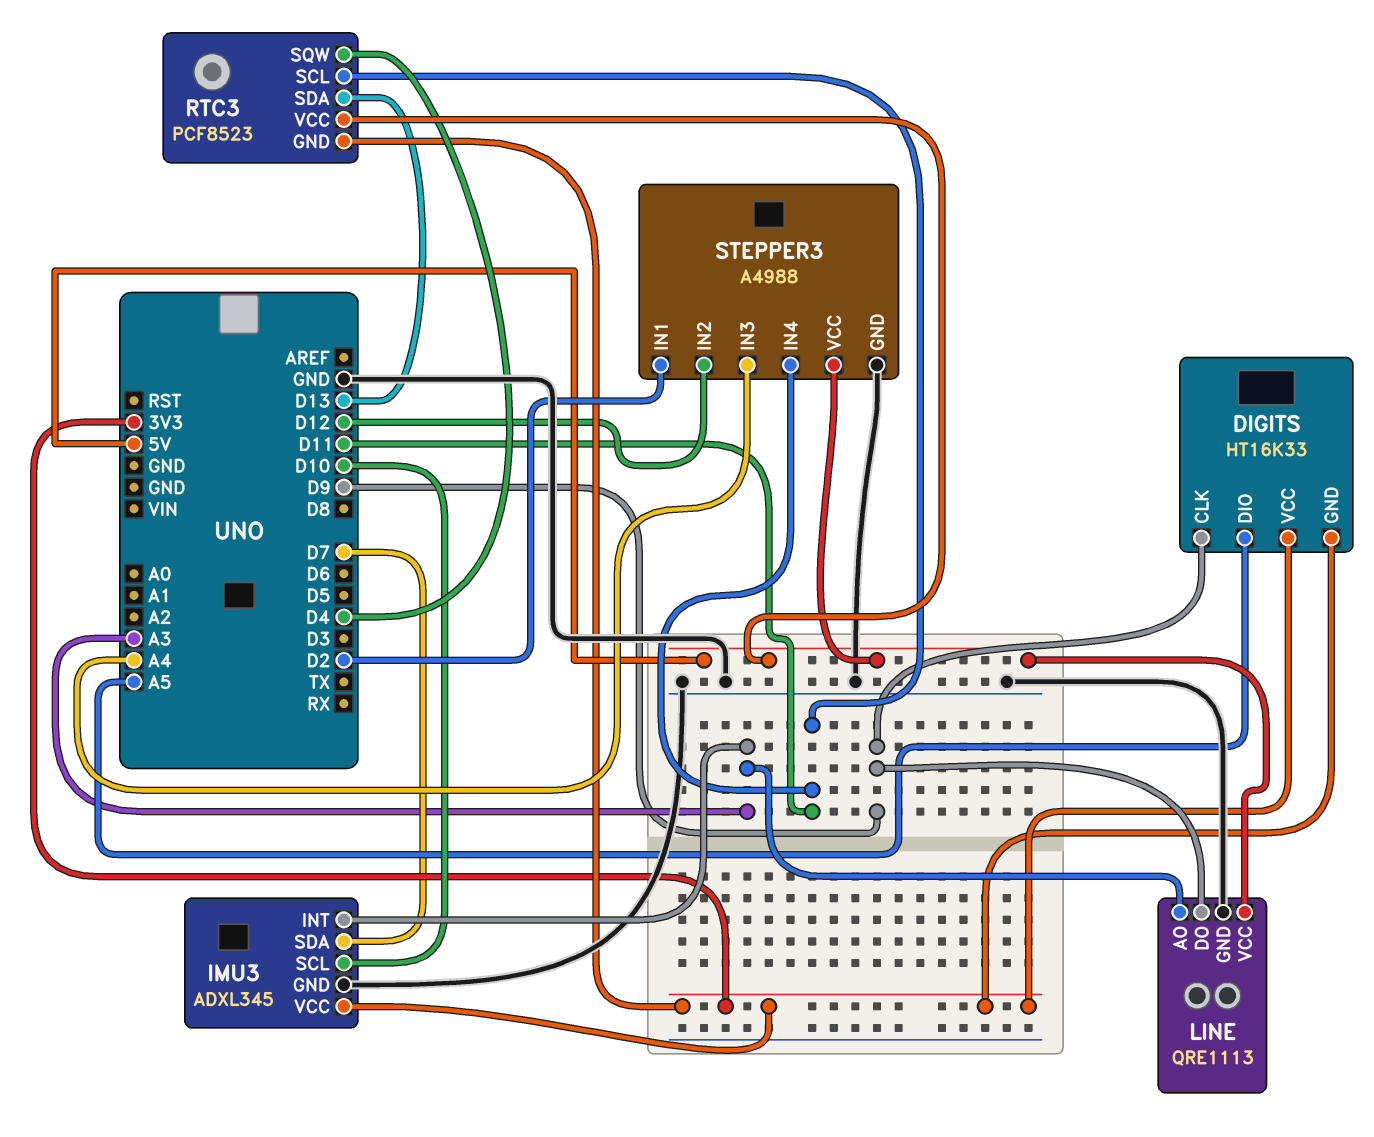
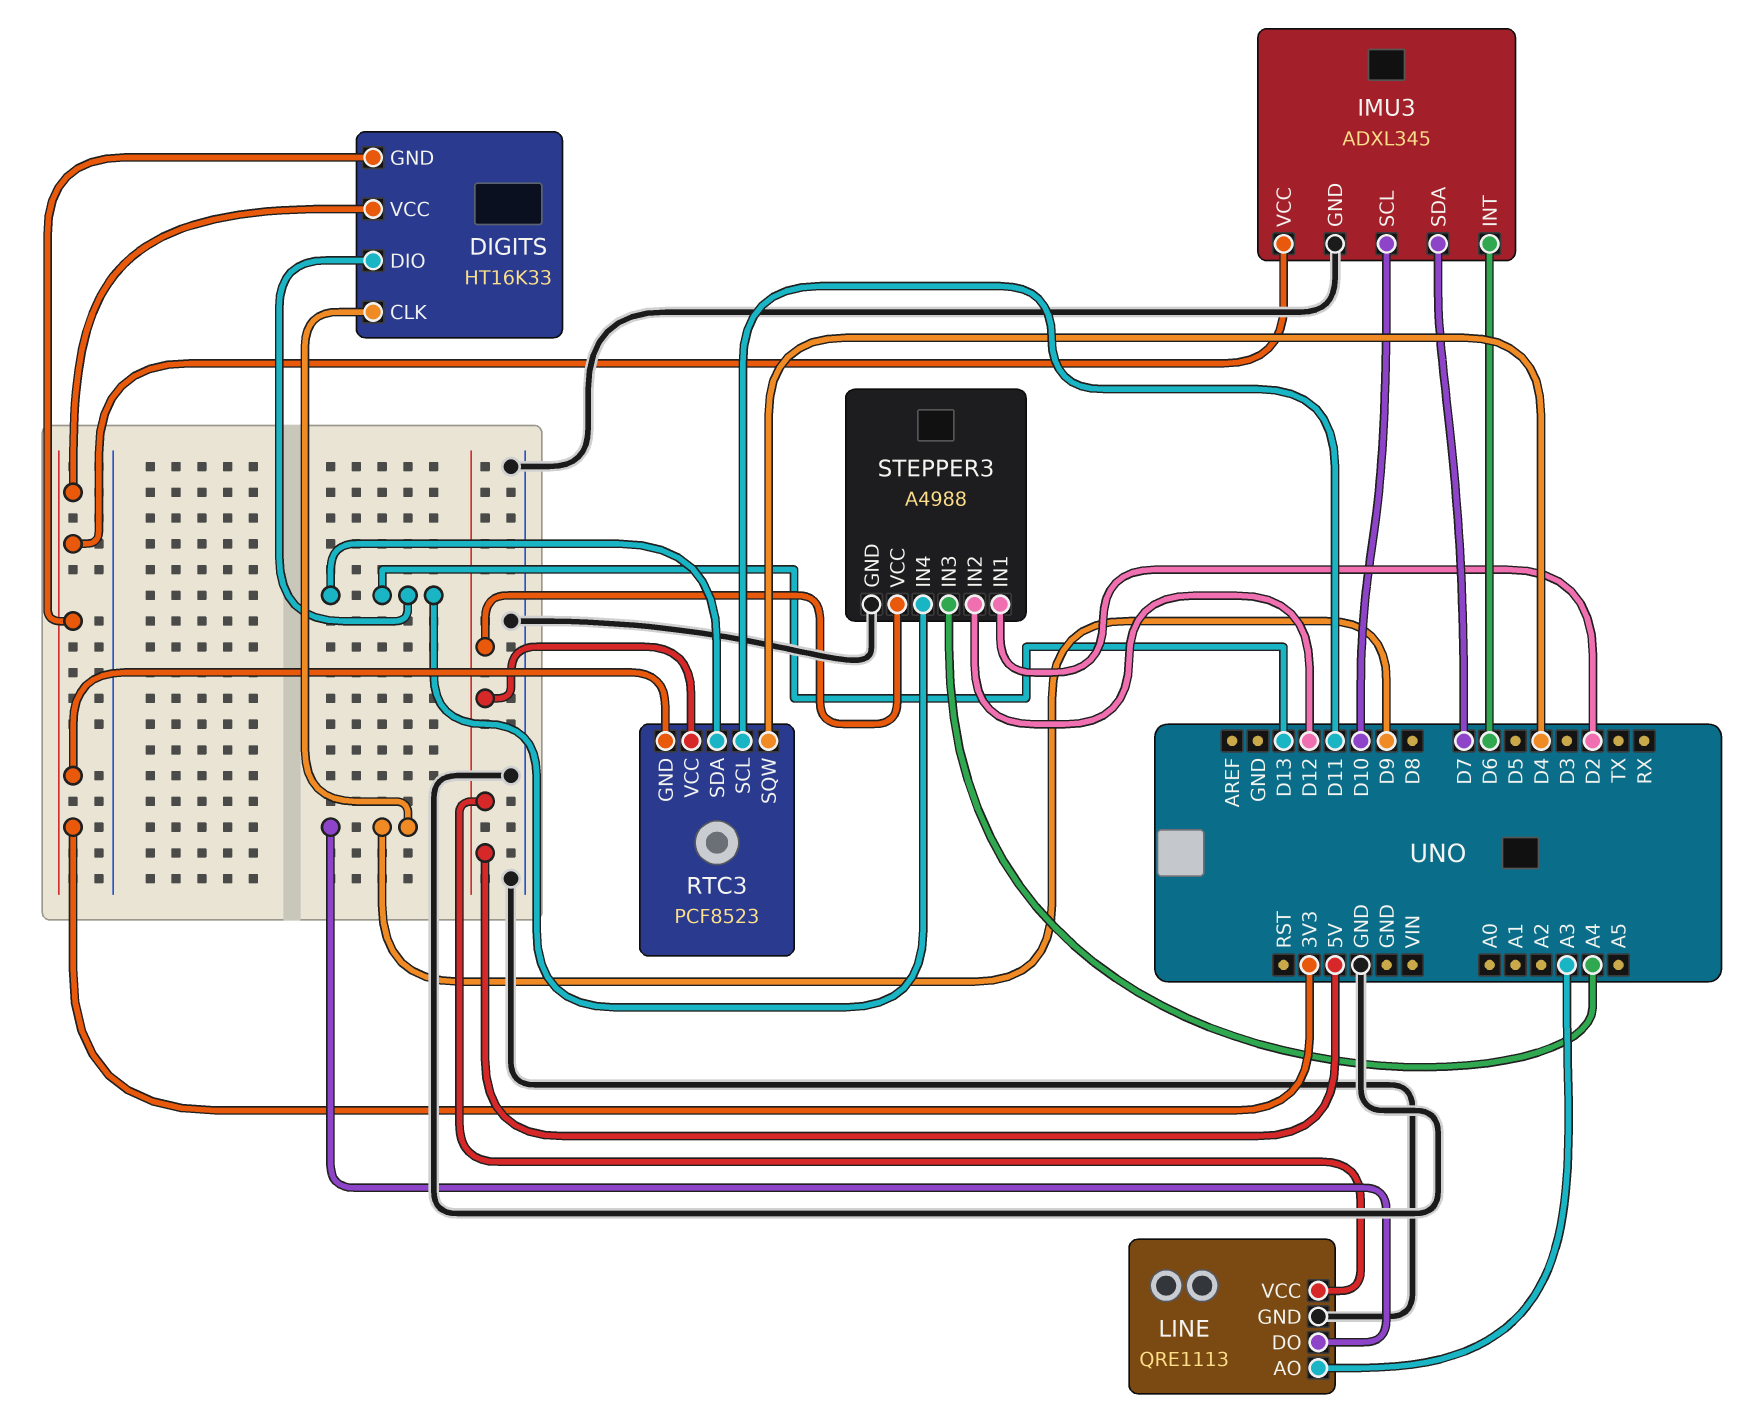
DIGITS pin DIO: A5 -> D13
IMU3 pin INT: A3 -> D6
STEPPER3 pin IN4: D11 -> D13

